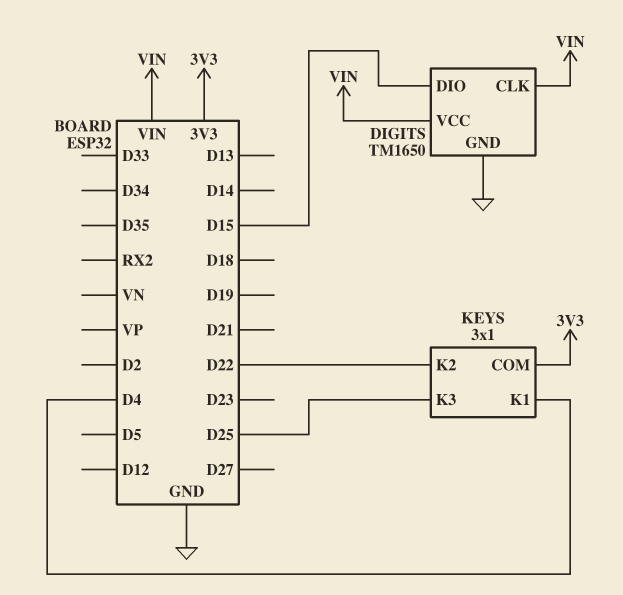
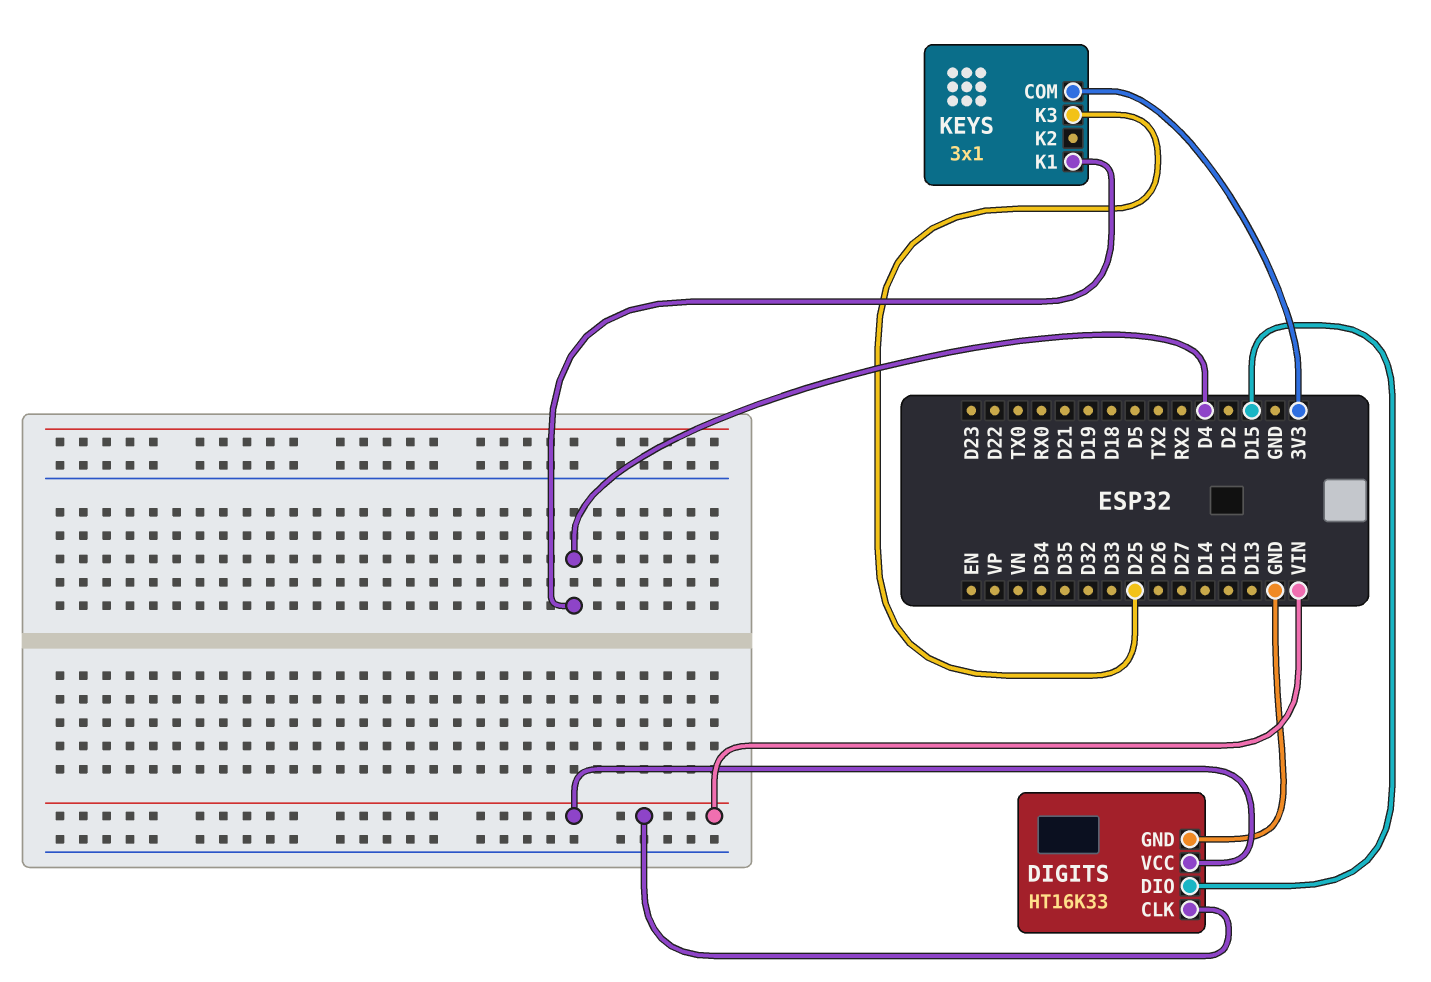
DIGITS: TM1650 -> HT16K33
KEYS pin K2: D22 -> none

